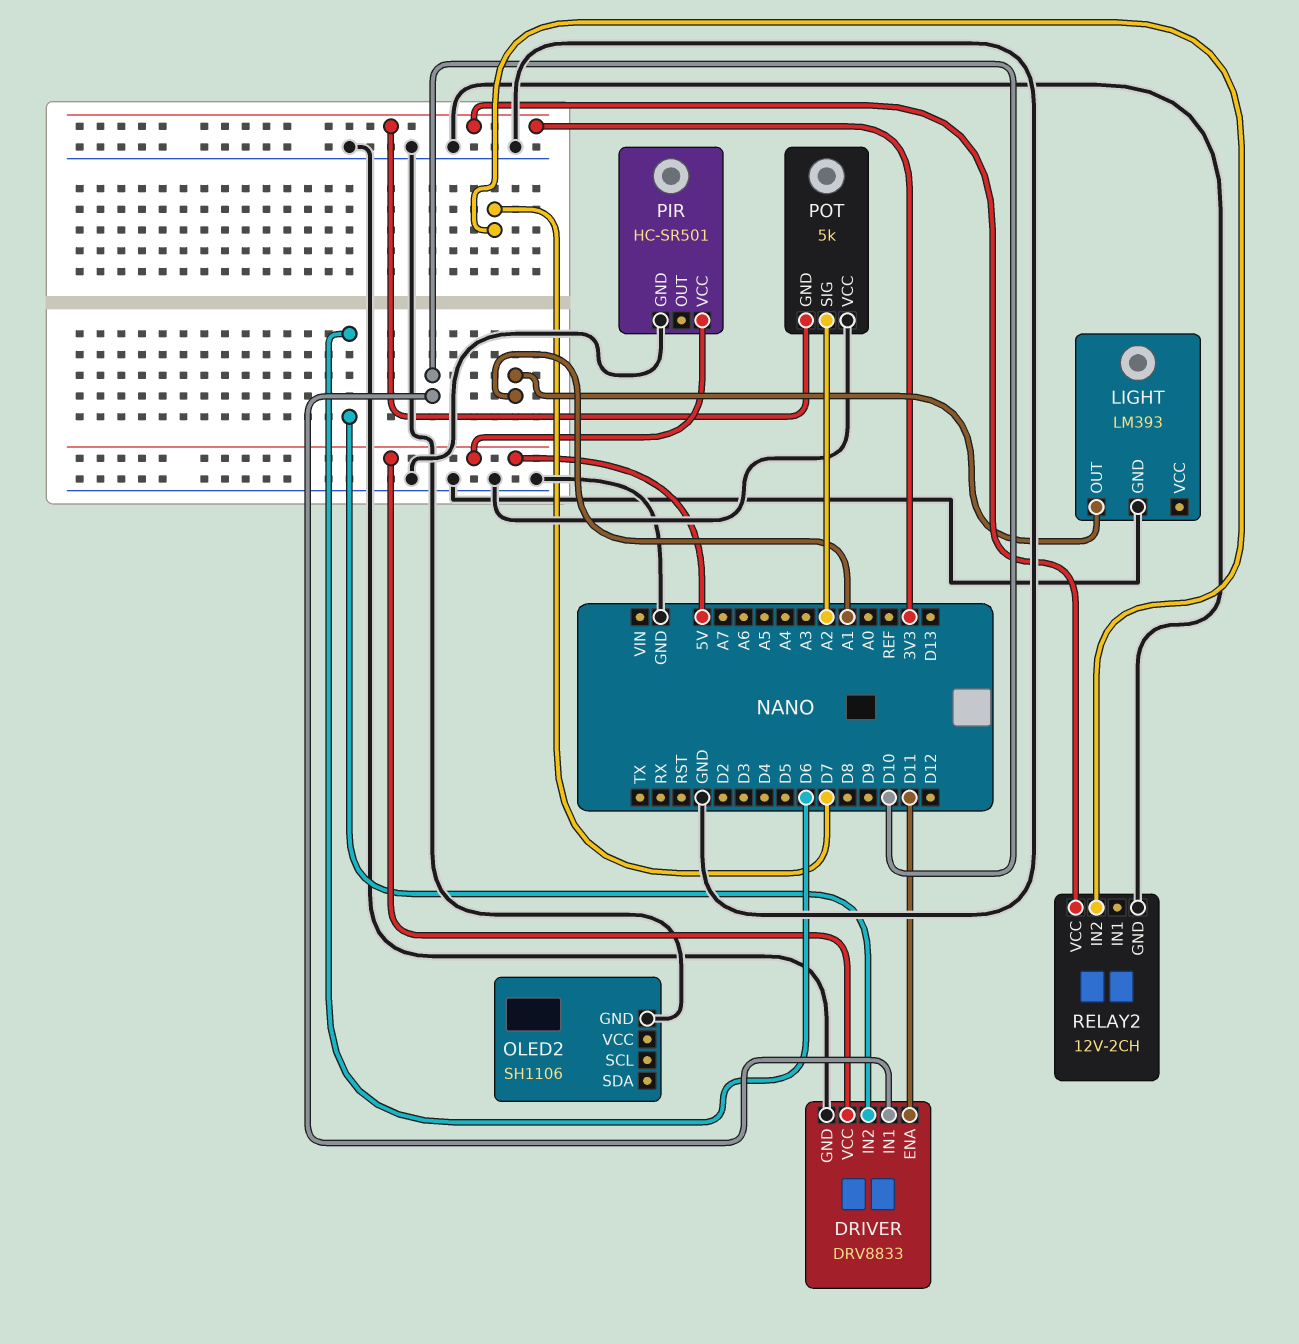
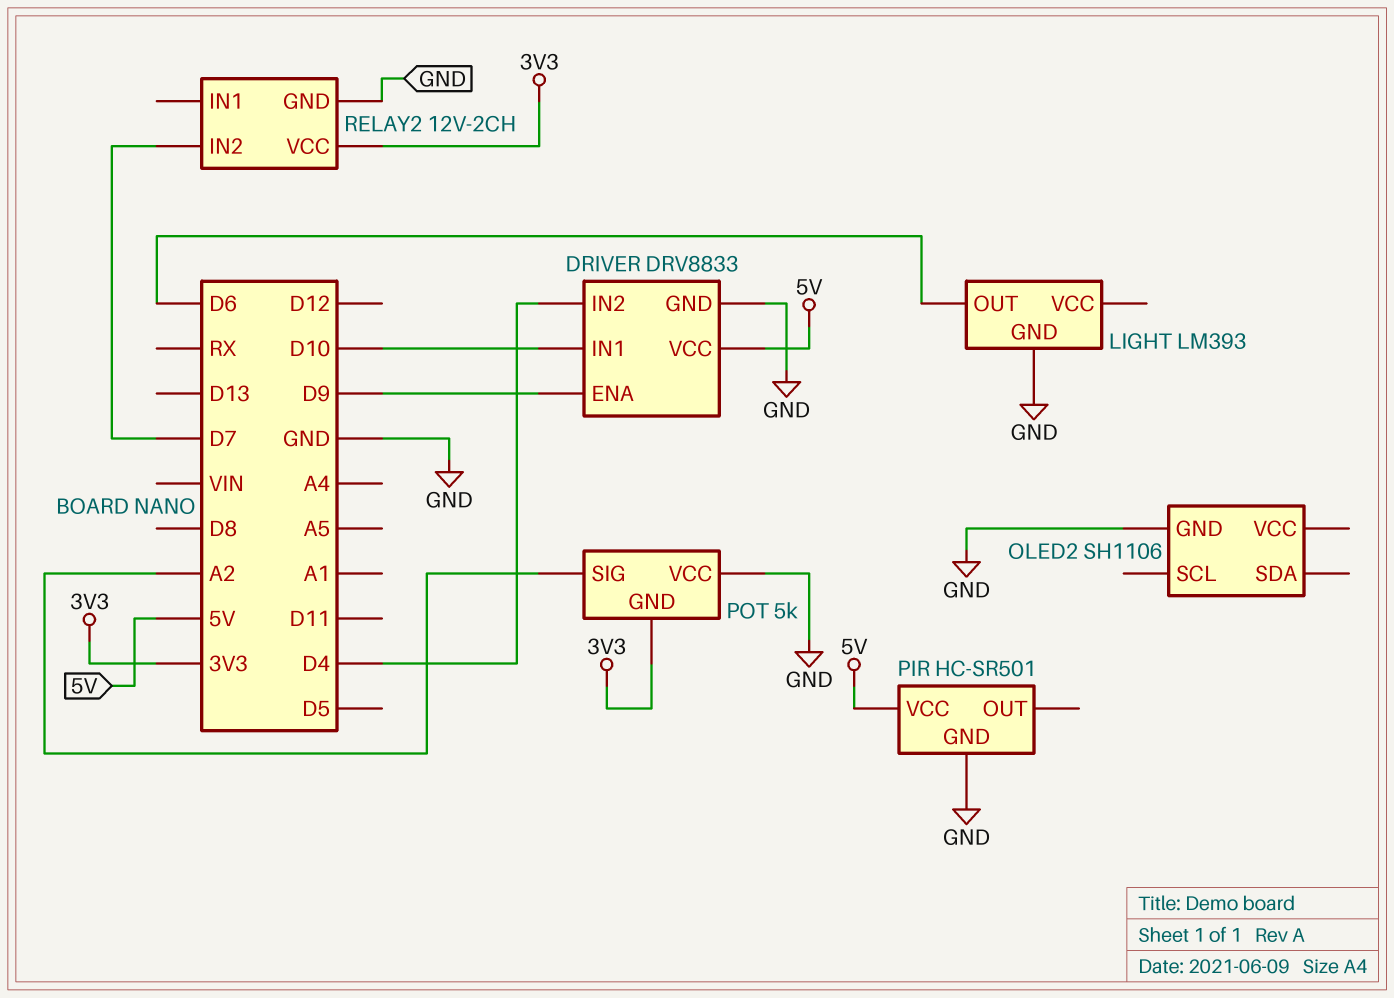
DRIVER pin ENA: D11 -> D9
DRIVER pin IN2: D6 -> D4
LIGHT pin OUT: A1 -> D6

